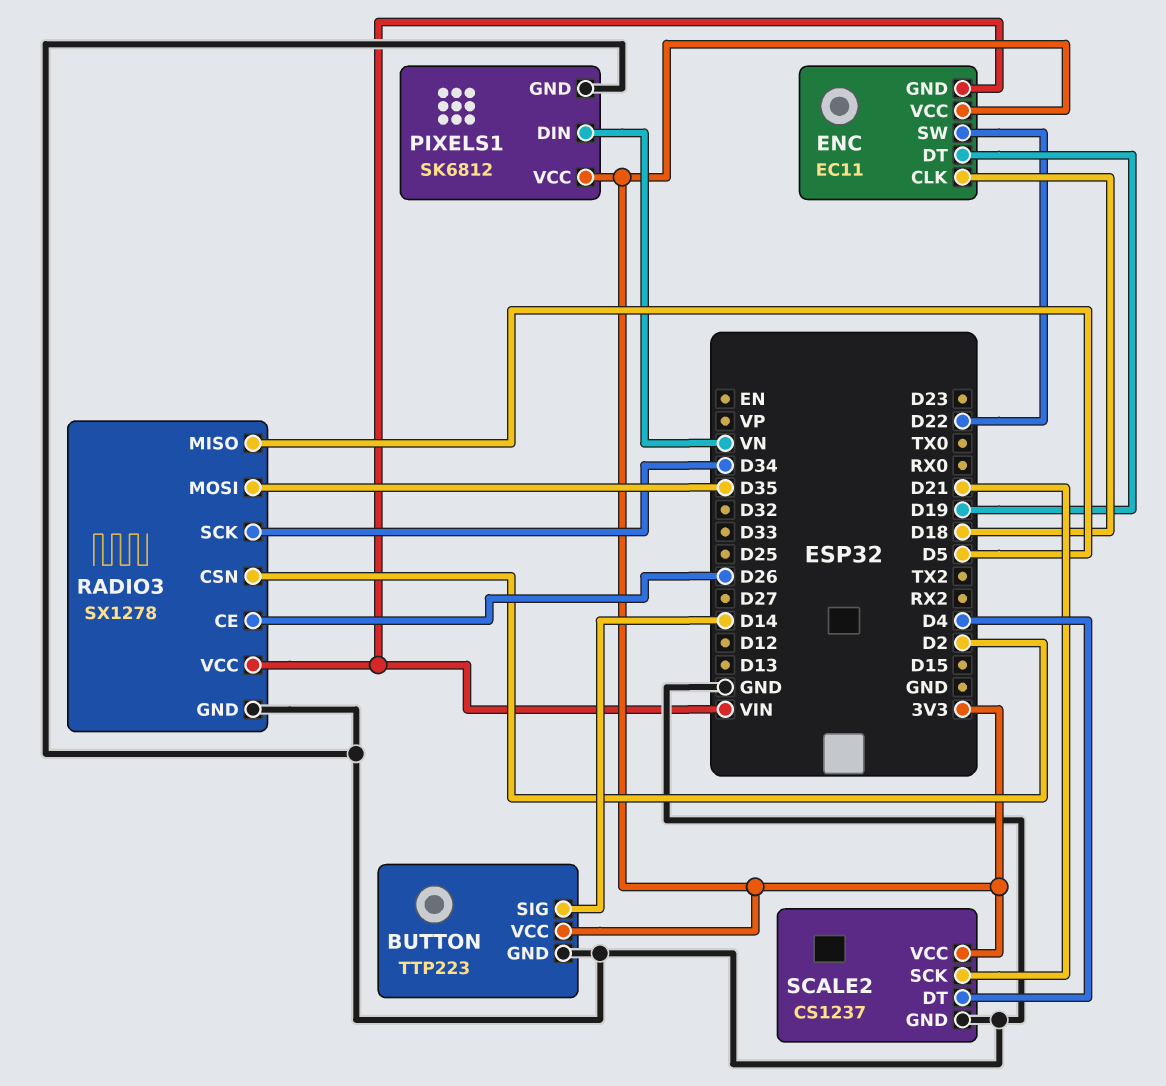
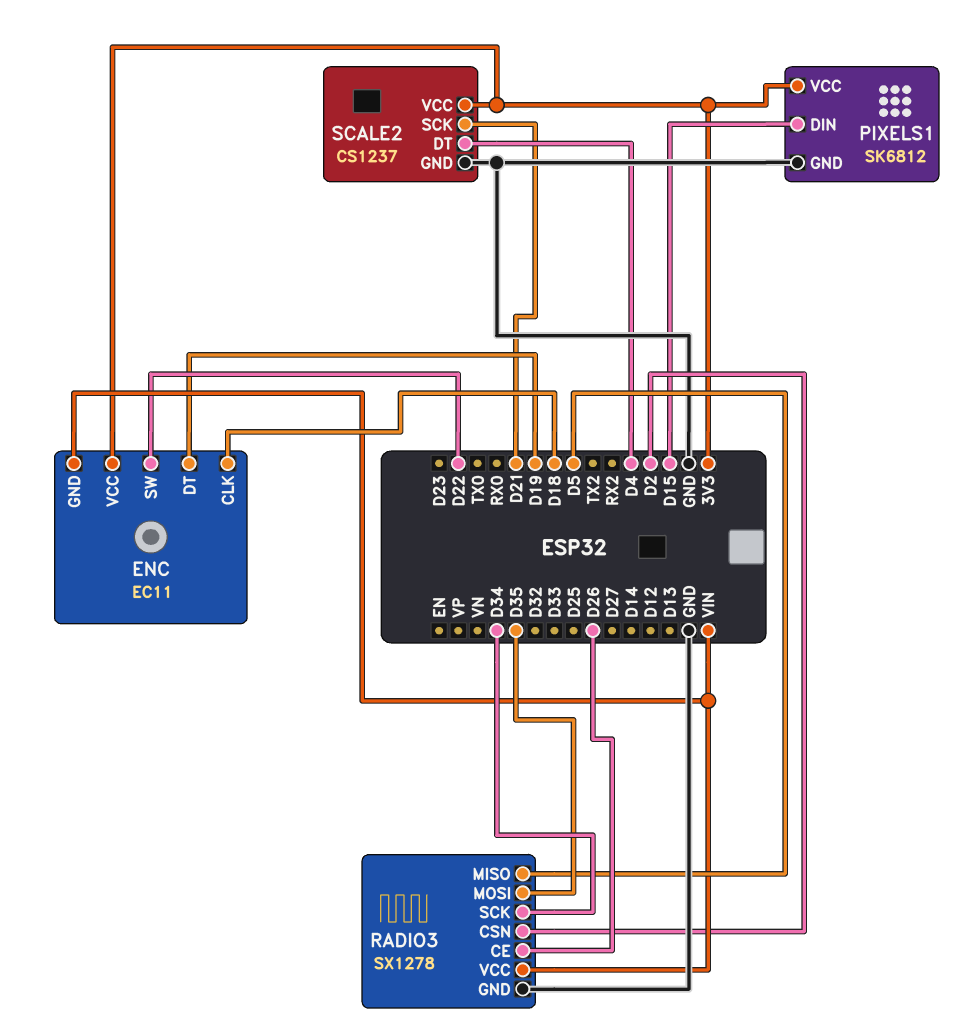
BUTTON: TTP223 -> none
BUTTON pin GND: GND -> none
BUTTON pin SIG: D14 -> none
BUTTON pin VCC: 3V3 -> none
PIXELS1 pin DIN: VN -> D15

